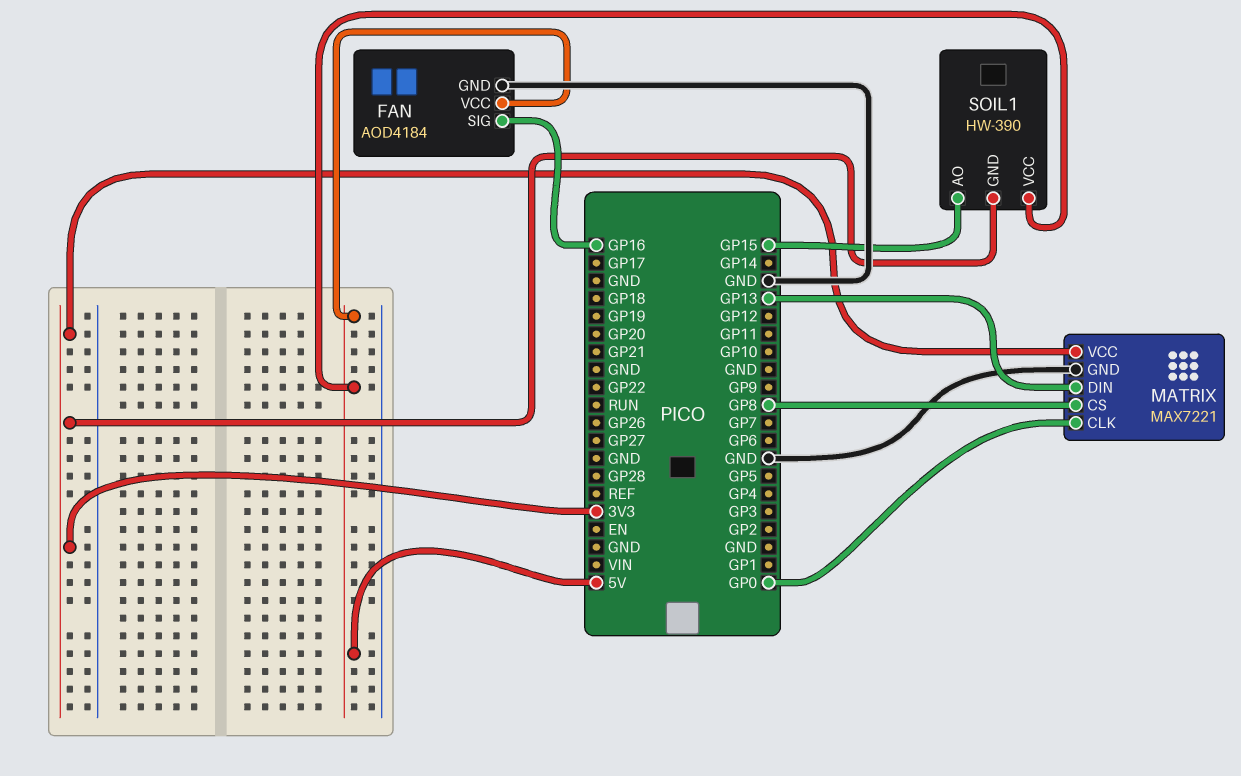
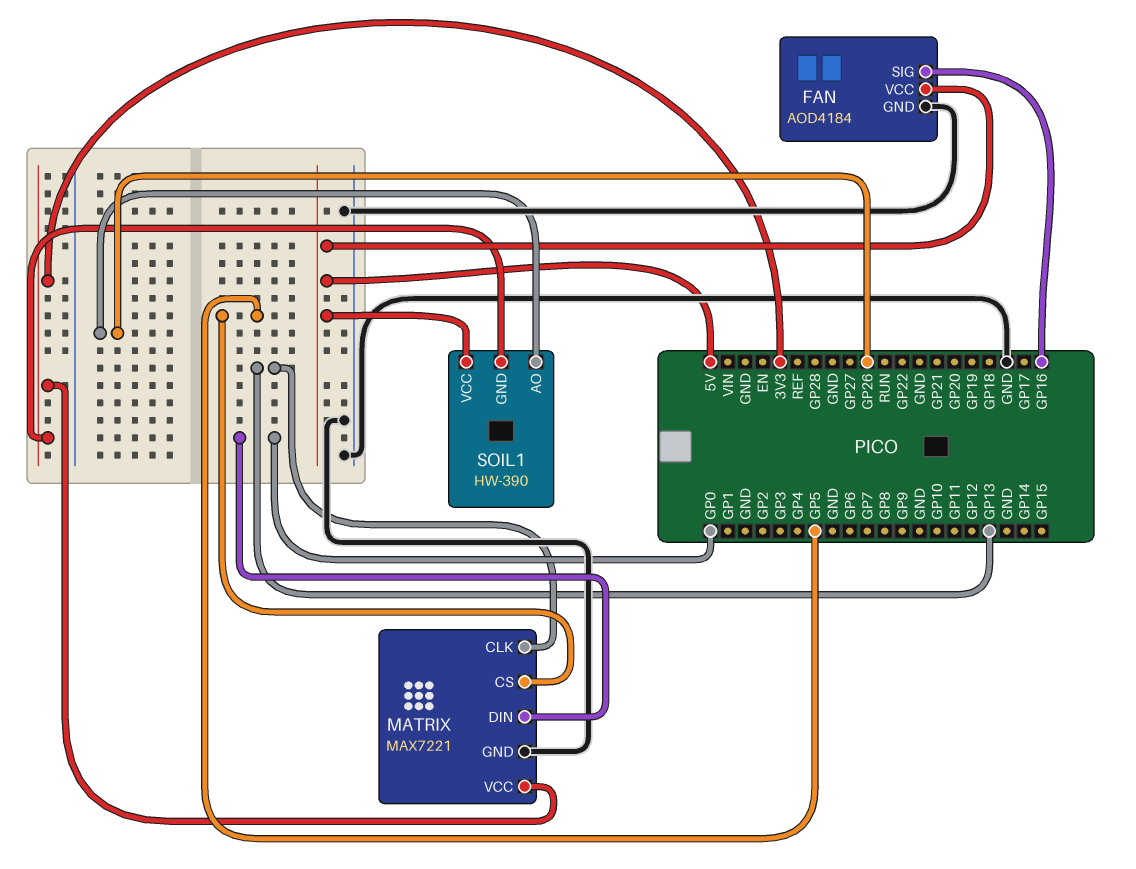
MATRIX pin CLK: GP0 -> GP13
MATRIX pin CS: GP8 -> GP5
MATRIX pin DIN: GP13 -> GP0
SOIL1 pin AO: GP15 -> GP26

